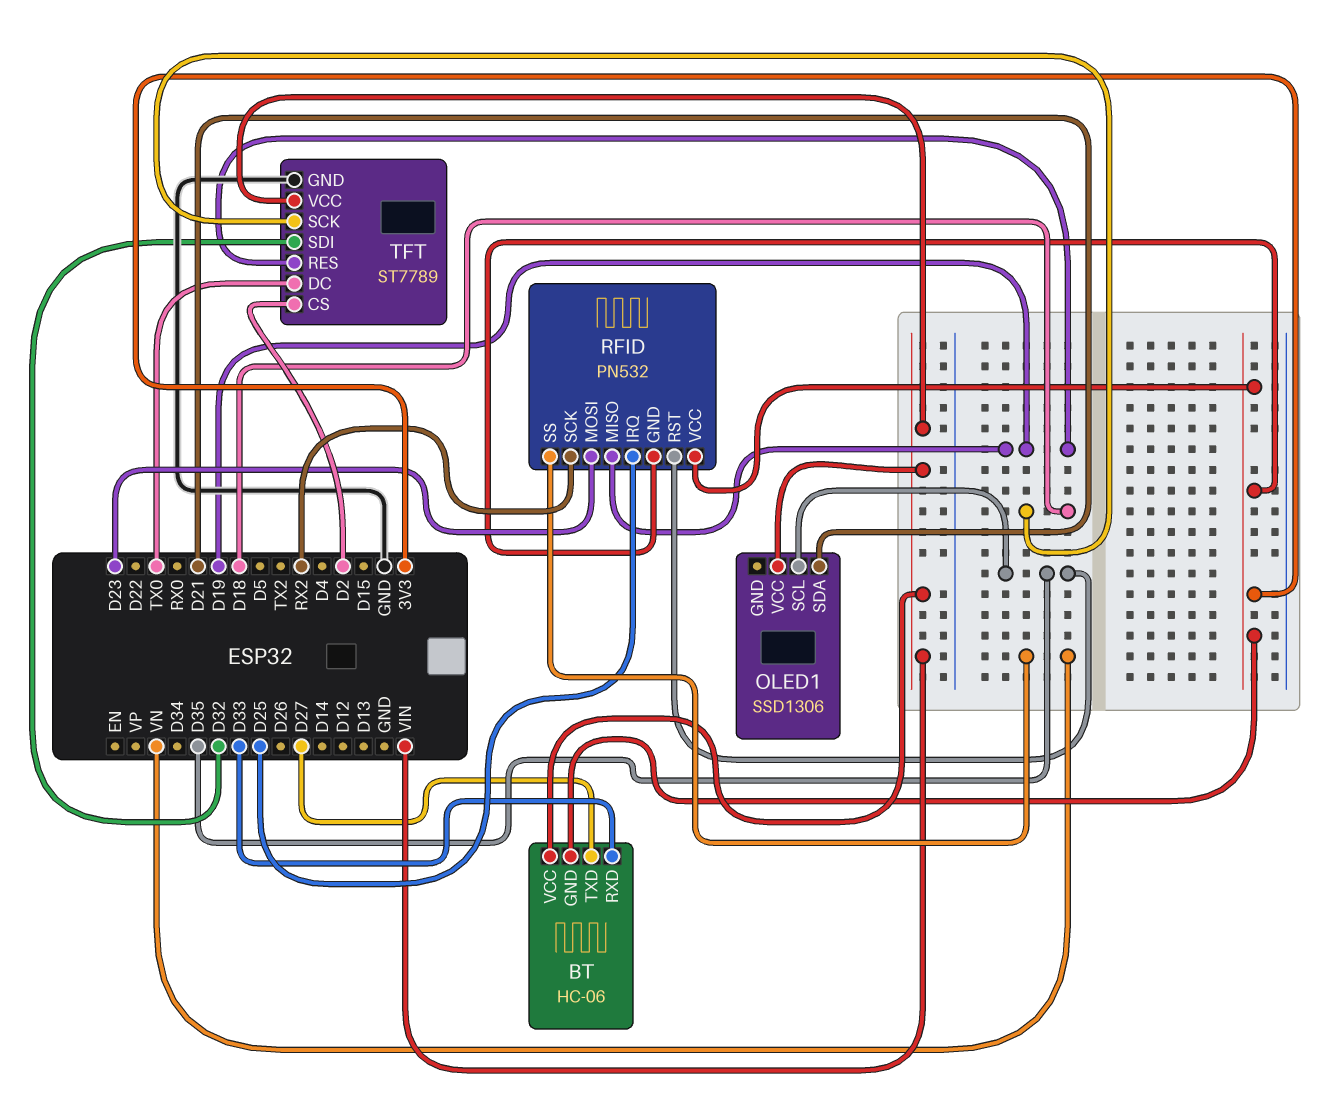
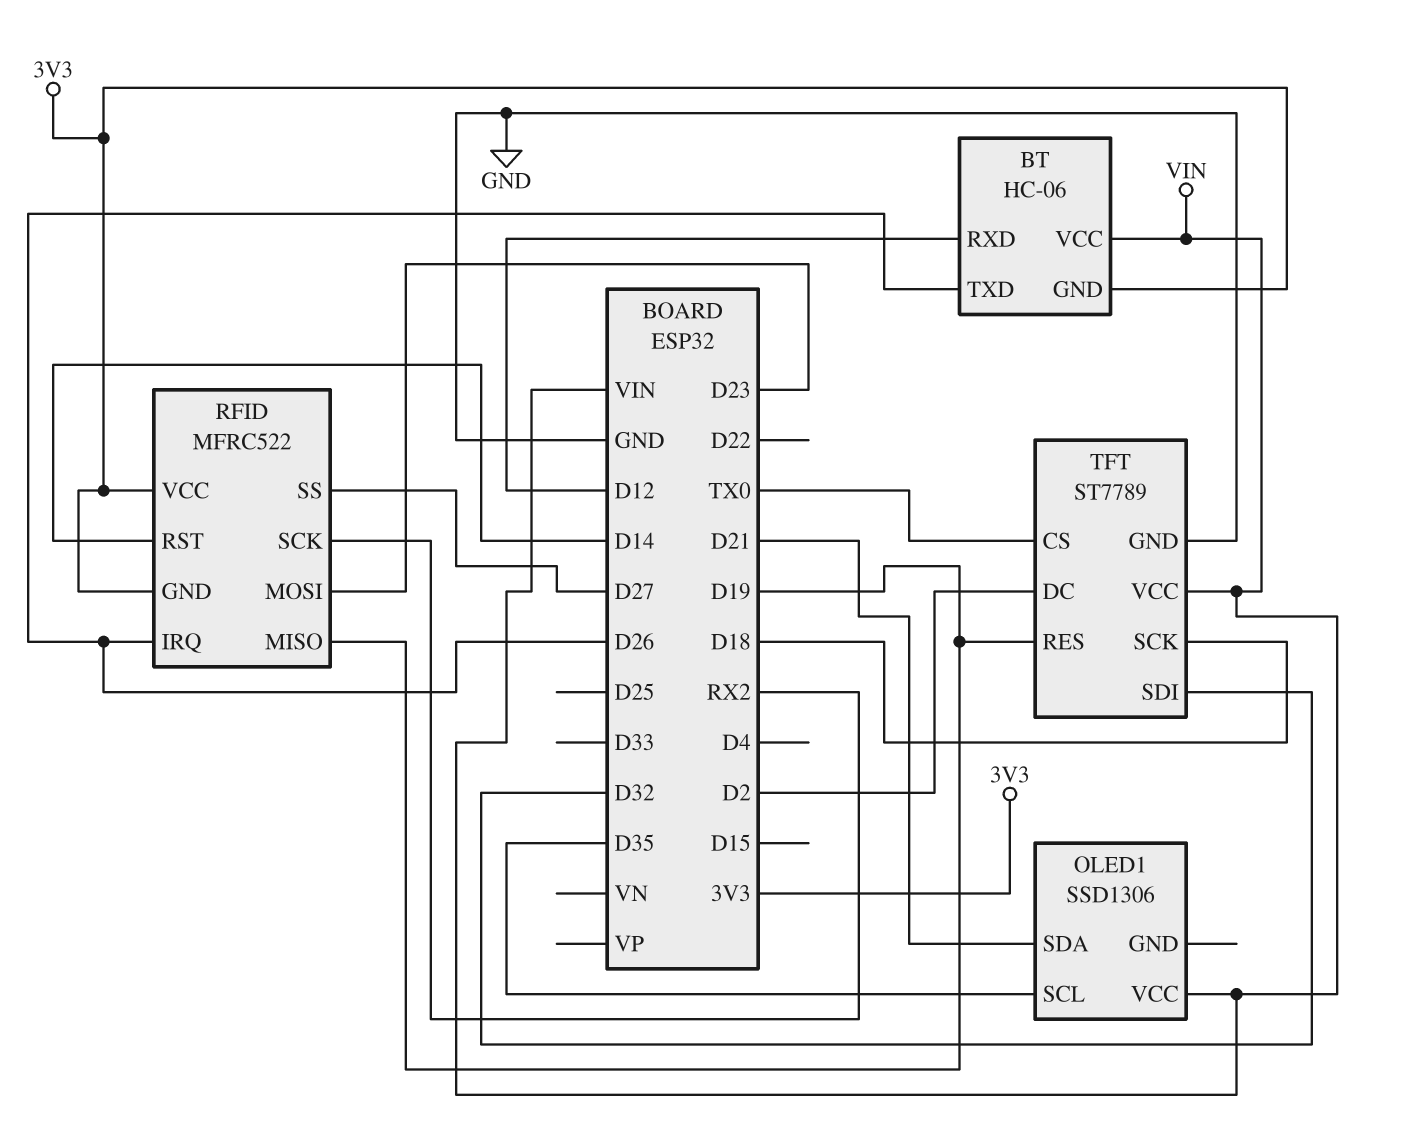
BT pin RXD: D33 -> D12
BT pin TXD: D27 -> D26
RFID: PN532 -> MFRC522
RFID pin IRQ: D25 -> D26
RFID pin RST: D35 -> D14
RFID pin SS: VN -> D27
TFT pin CS: D2 -> TX0
TFT pin DC: TX0 -> D2

